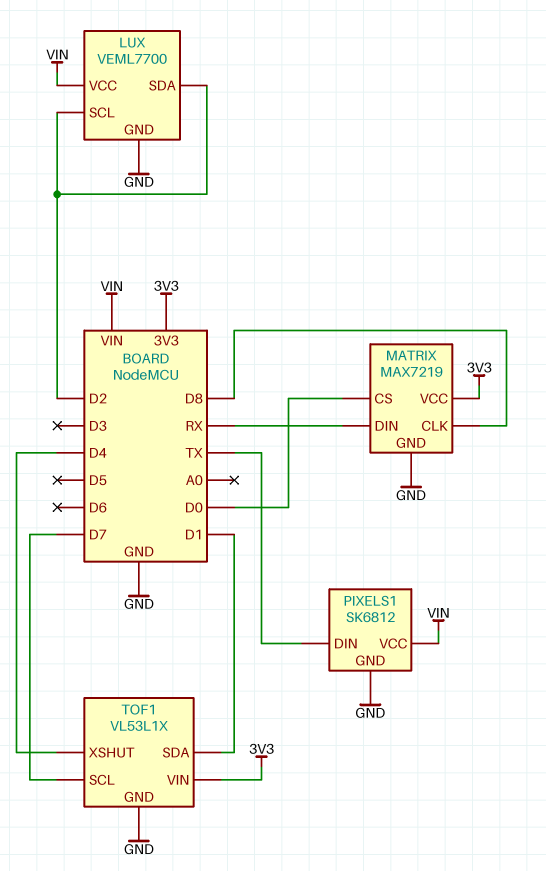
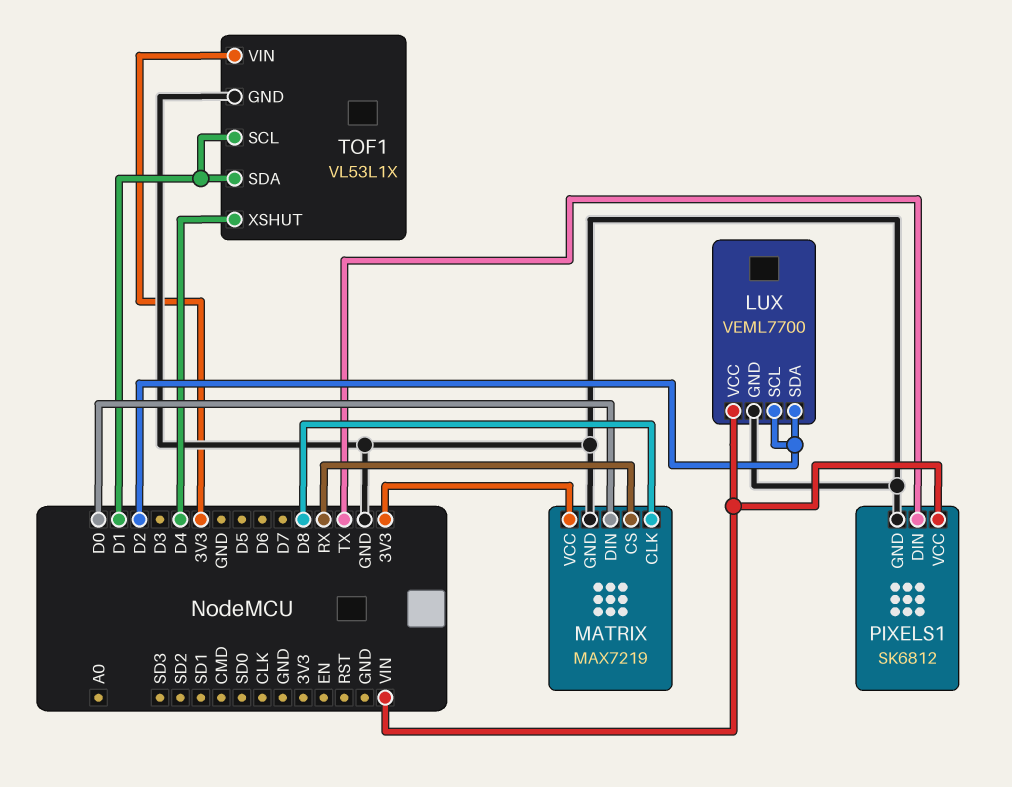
MATRIX pin CS: D0 -> RX
MATRIX pin DIN: RX -> D0
TOF1 pin SCL: D7 -> D1

